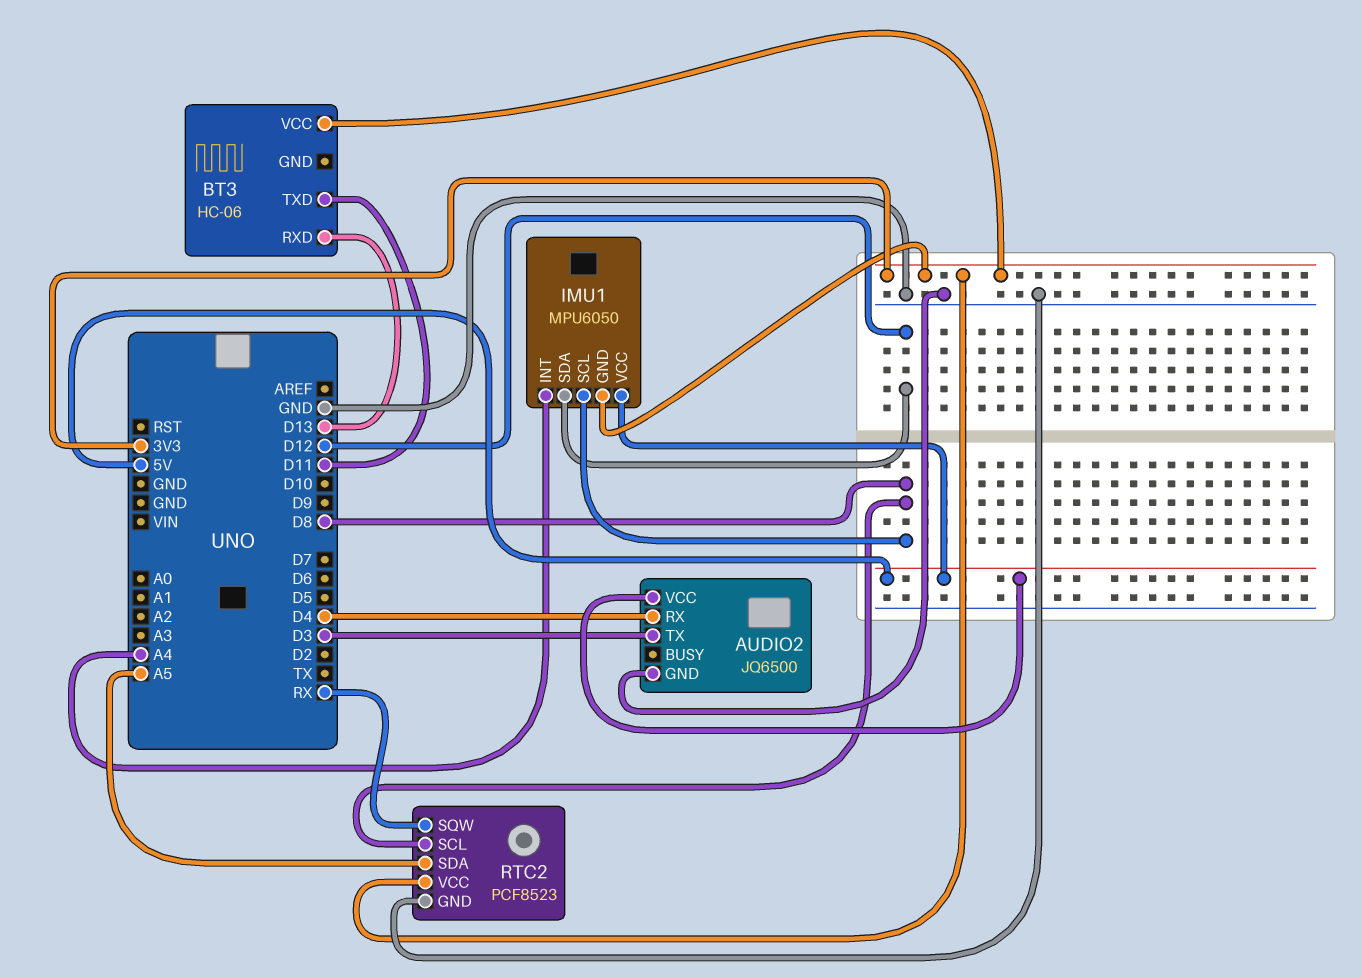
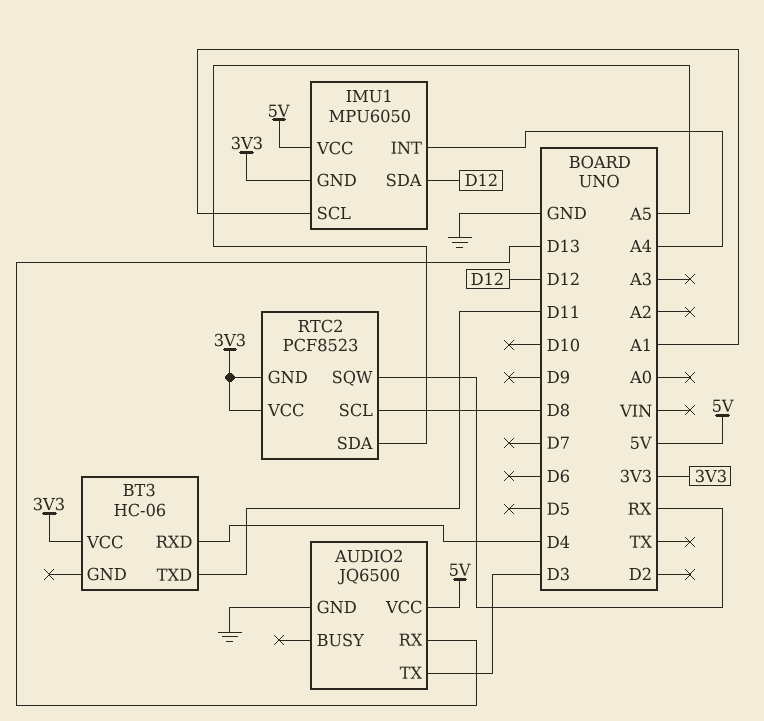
AUDIO2 pin RX: D4 -> D13
BT3 pin RXD: D13 -> D4
IMU1 pin SCL: D8 -> A1
RTC2 pin GND: GND -> 3V3

